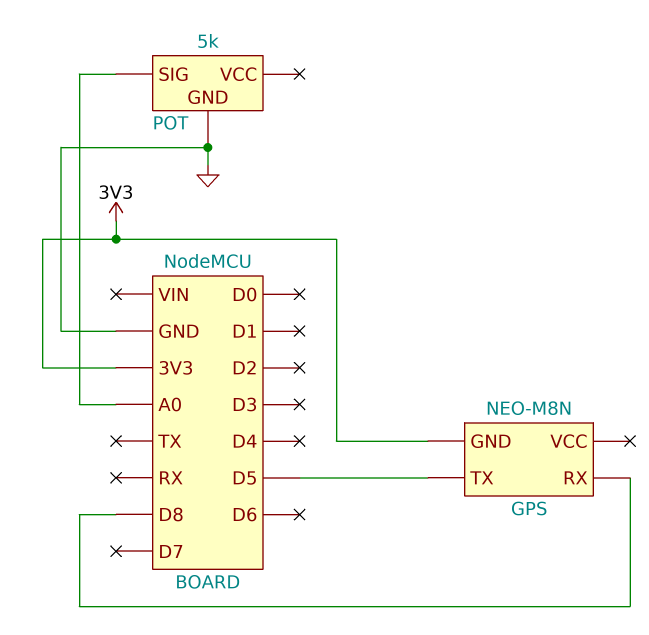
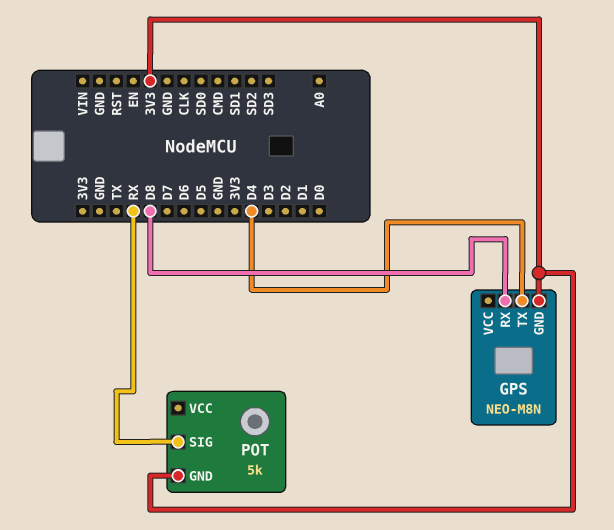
GPS pin TX: D5 -> D4
POT pin GND: GND -> 3V3
POT pin SIG: A0 -> RX

